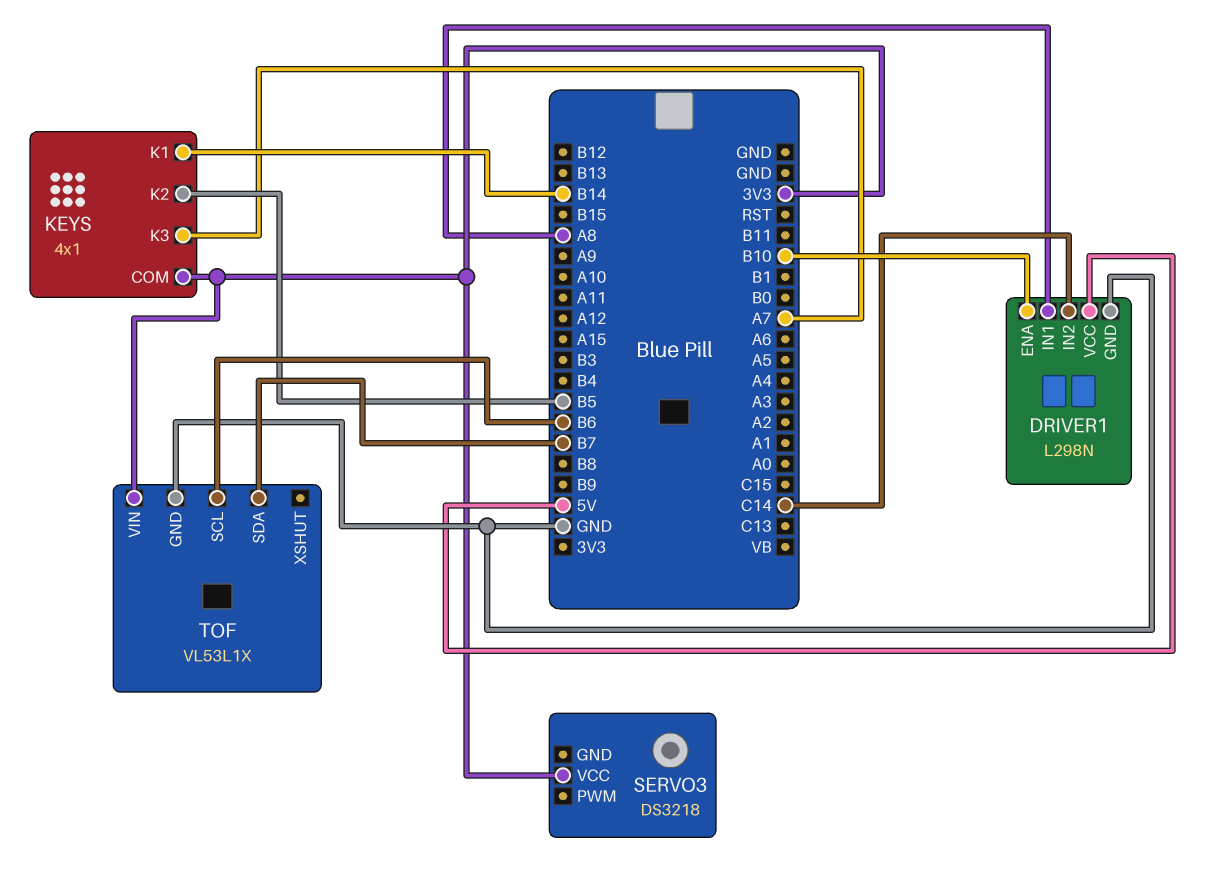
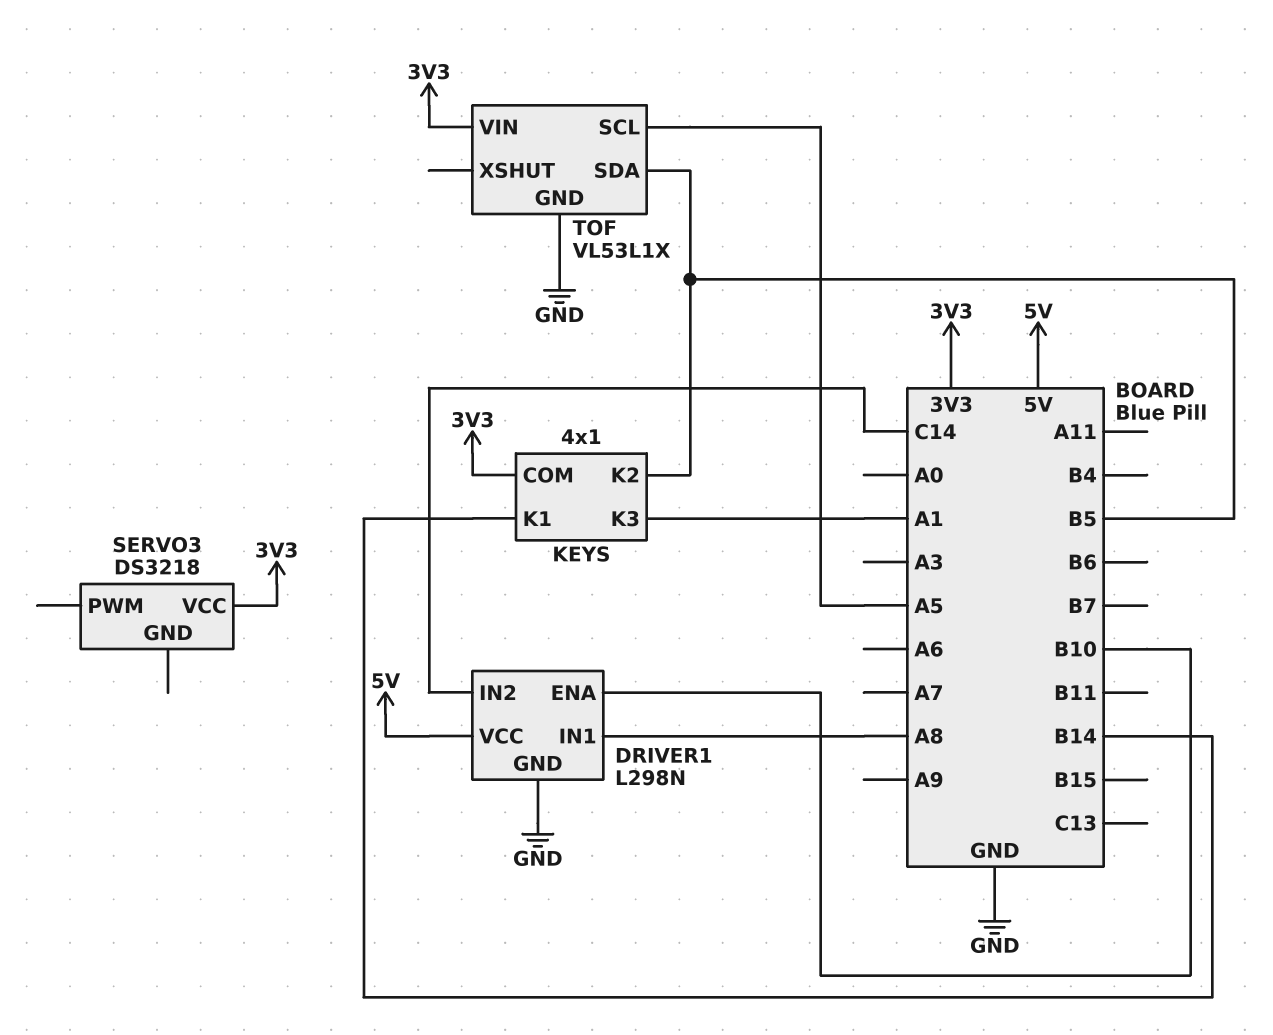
KEYS pin K3: A7 -> A1
TOF pin SCL: B6 -> A5
TOF pin SDA: B7 -> B5

